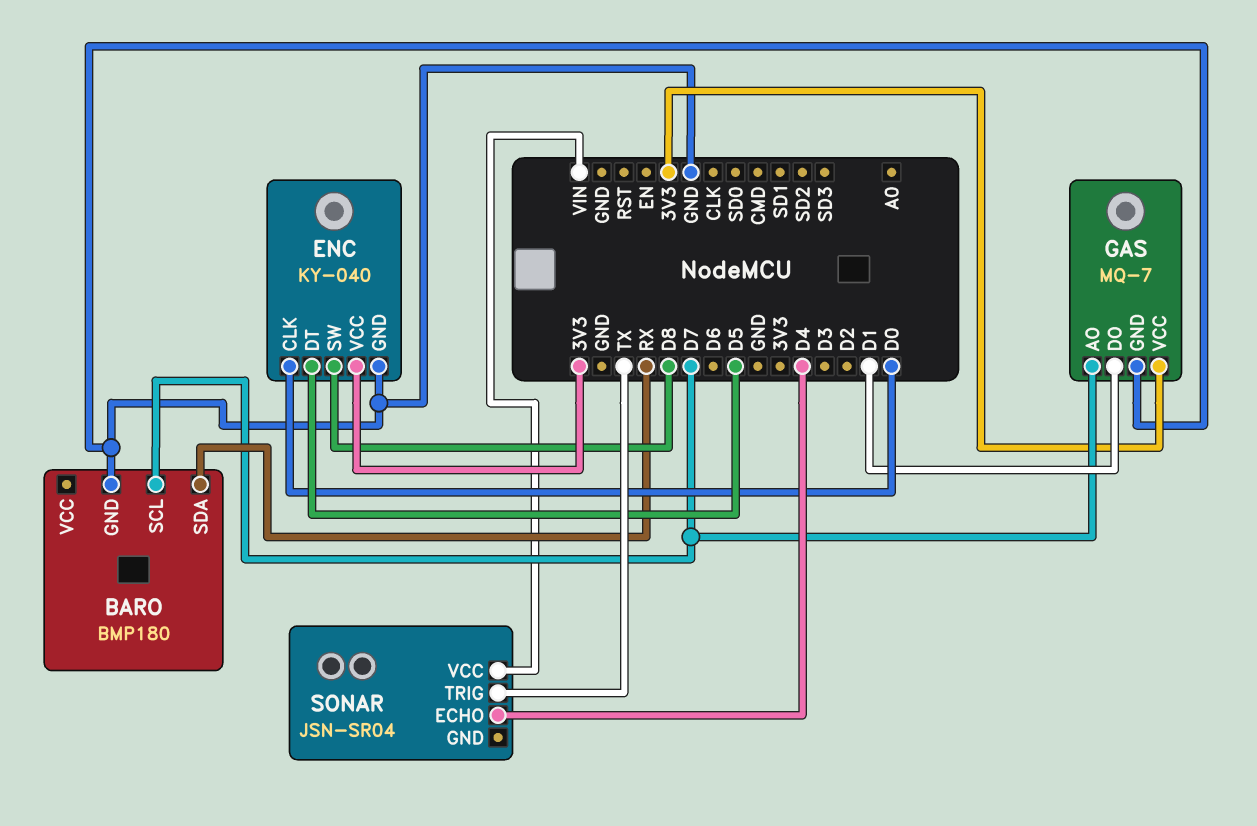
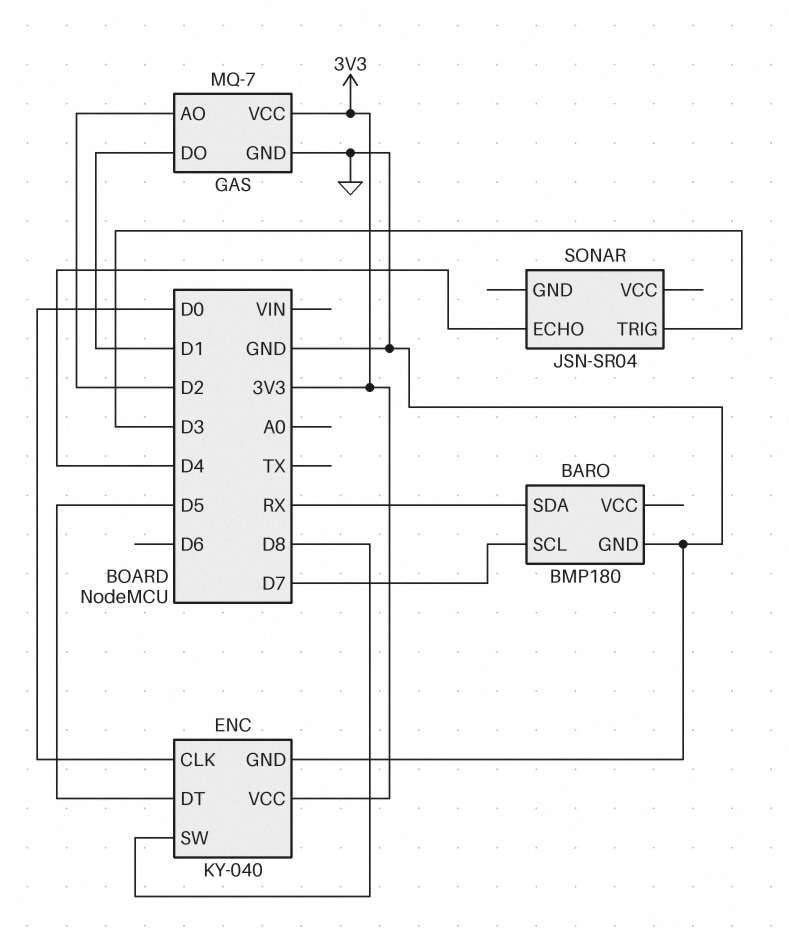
GAS pin AO: D7 -> D2
SONAR pin TRIG: TX -> D3
SONAR pin VCC: VIN -> none

